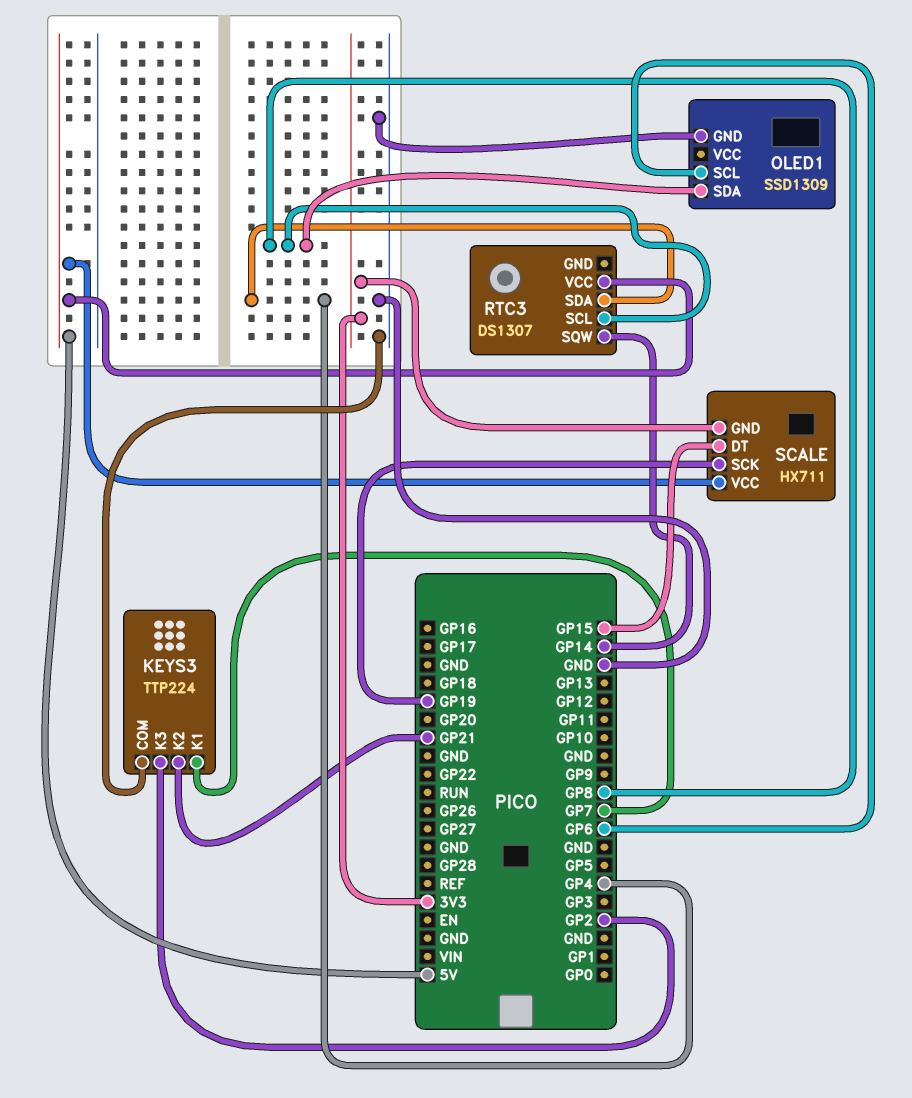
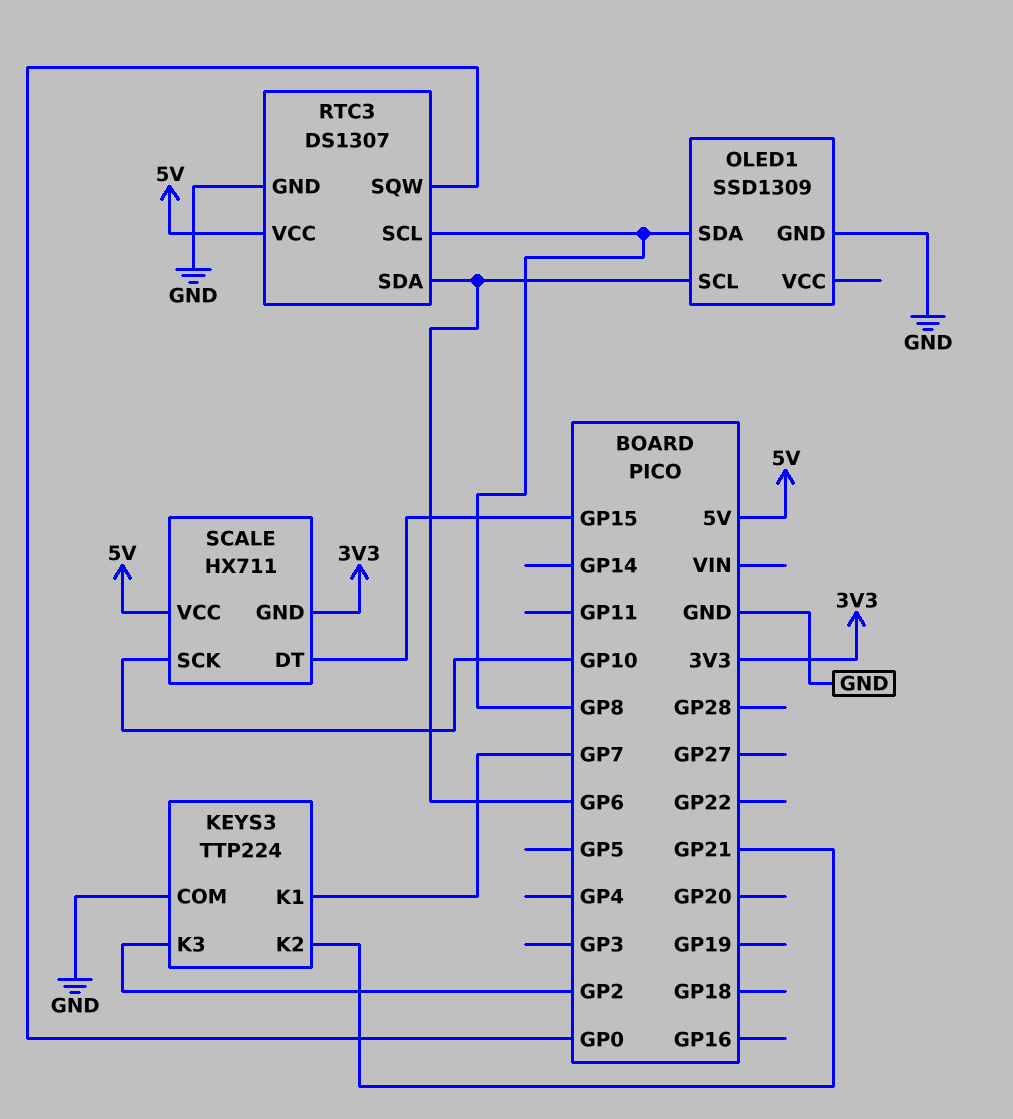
RTC3 pin GND: none -> GND
RTC3 pin SDA: GP4 -> GP6
RTC3 pin SQW: GP14 -> GP0
SCALE pin SCK: GP19 -> GP10

